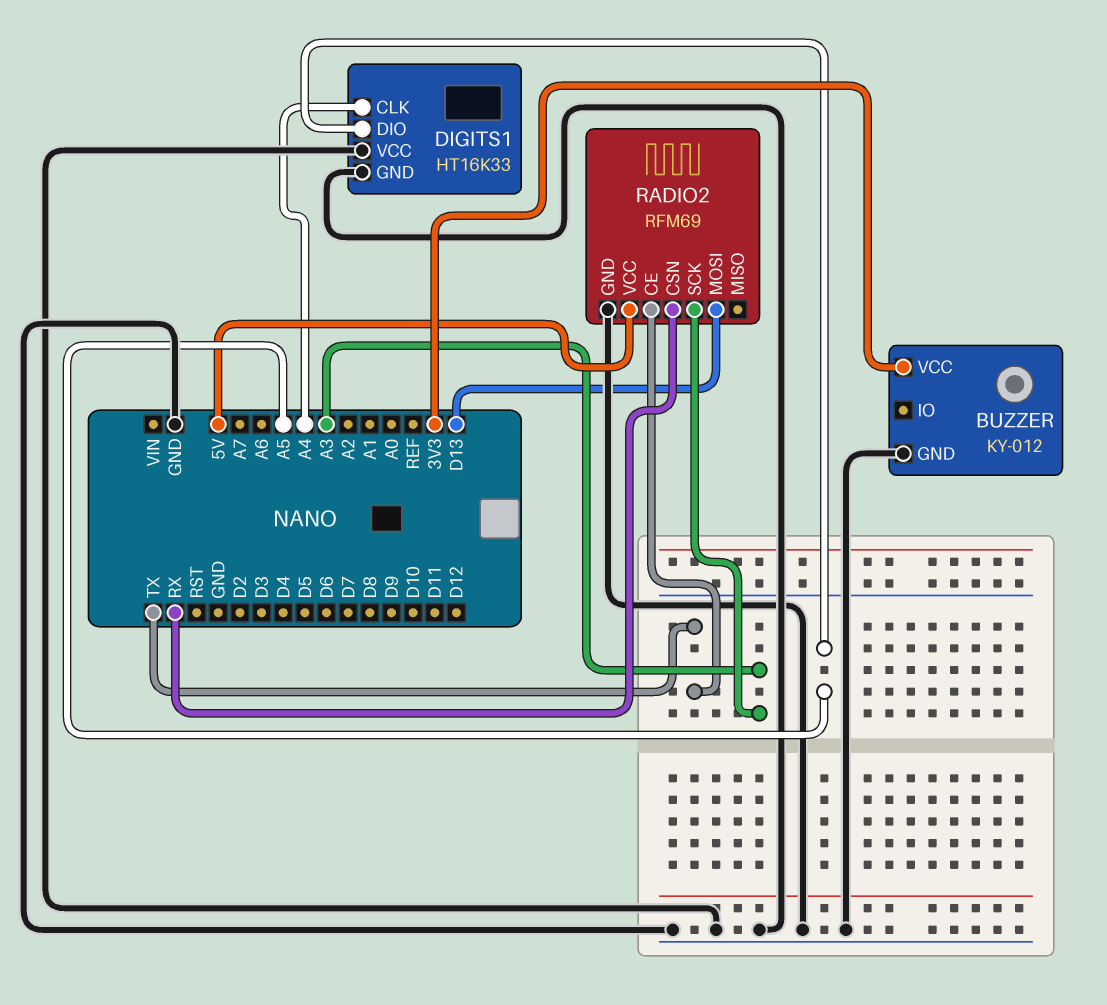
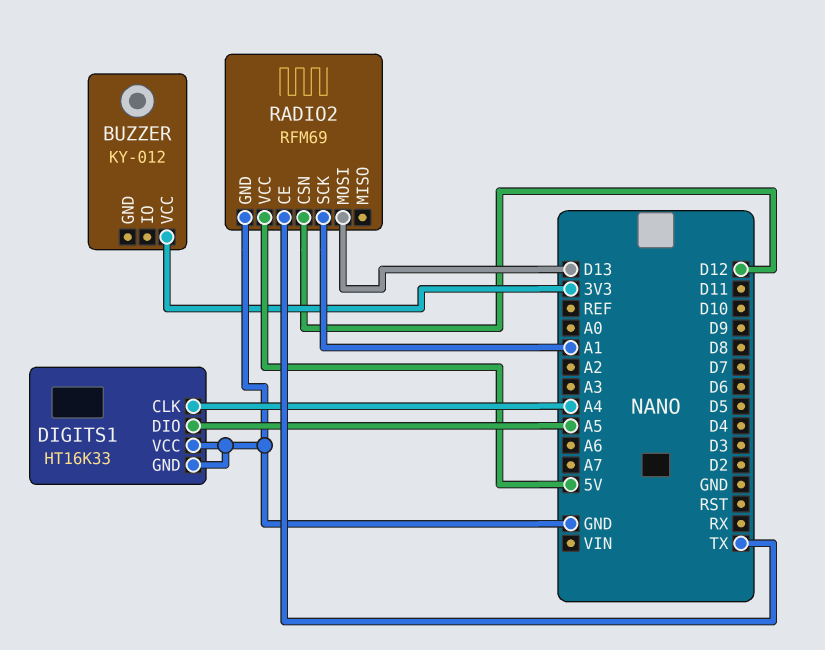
BUZZER pin GND: GND -> none
RADIO2 pin CSN: RX -> D12
RADIO2 pin SCK: A3 -> A1

